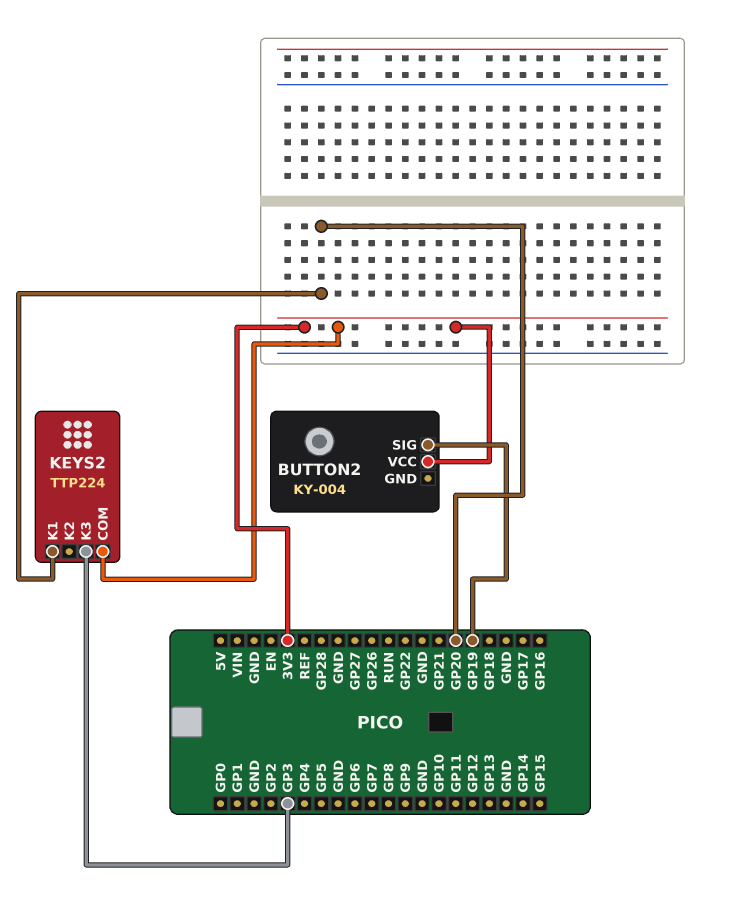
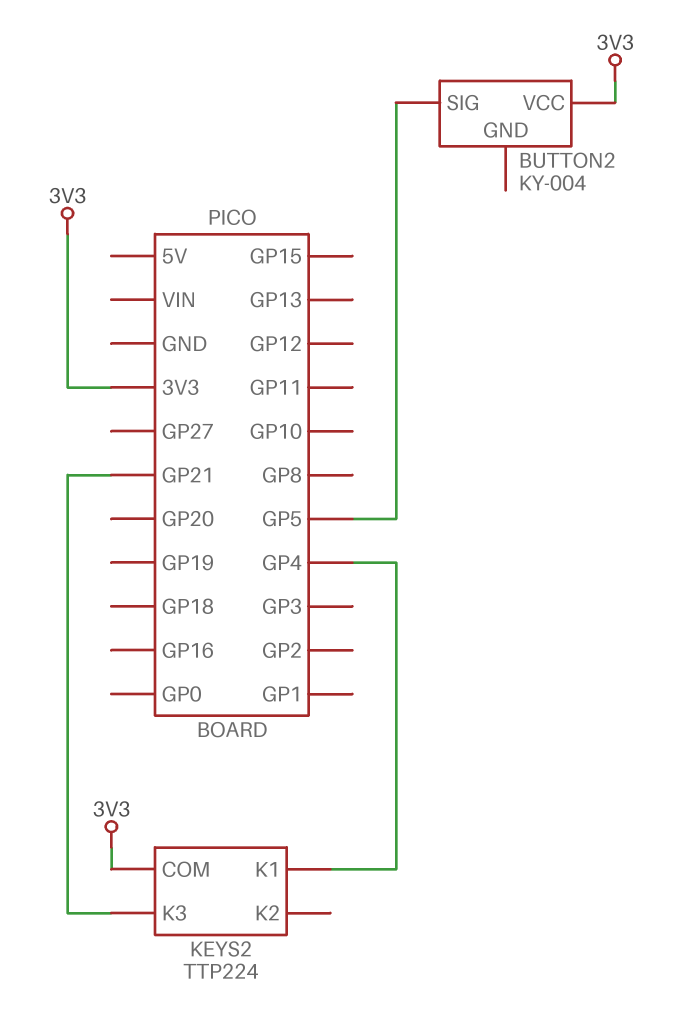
BUTTON2 pin SIG: GP19 -> GP5
KEYS2 pin K1: GP20 -> GP4
KEYS2 pin K3: GP3 -> GP21

